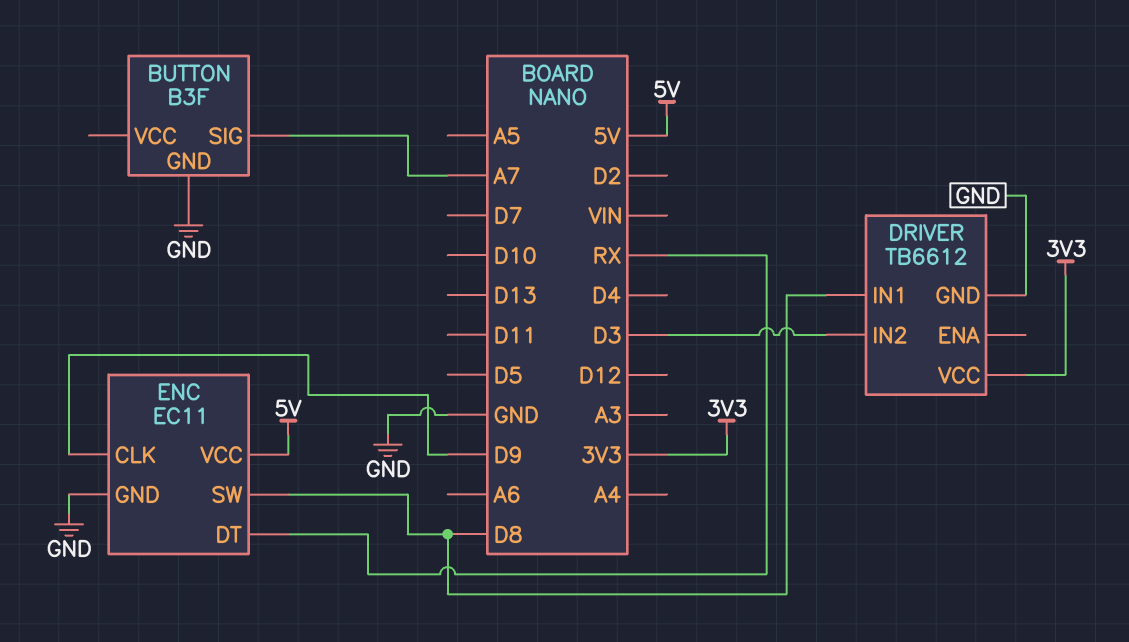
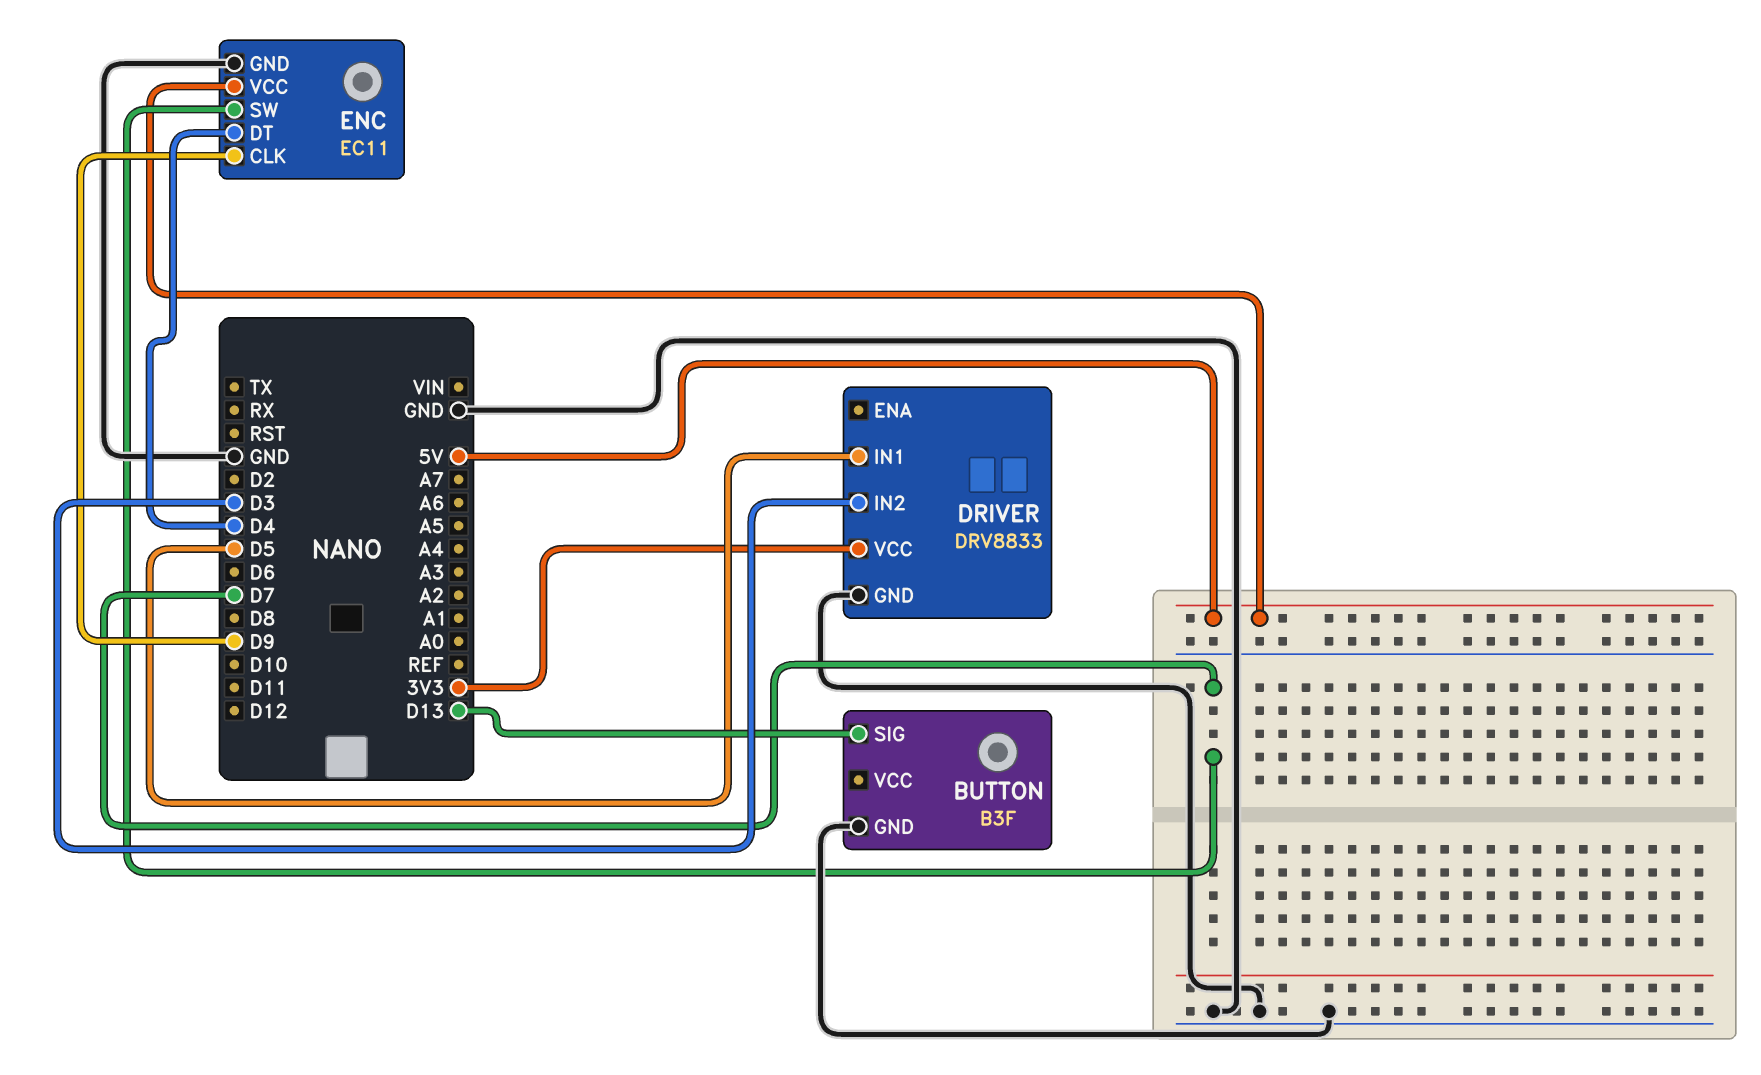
BUTTON pin SIG: A7 -> D13
DRIVER: TB6612 -> DRV8833
DRIVER pin IN1: D8 -> D5
ENC pin DT: RX -> D4
ENC pin SW: D8 -> D7

